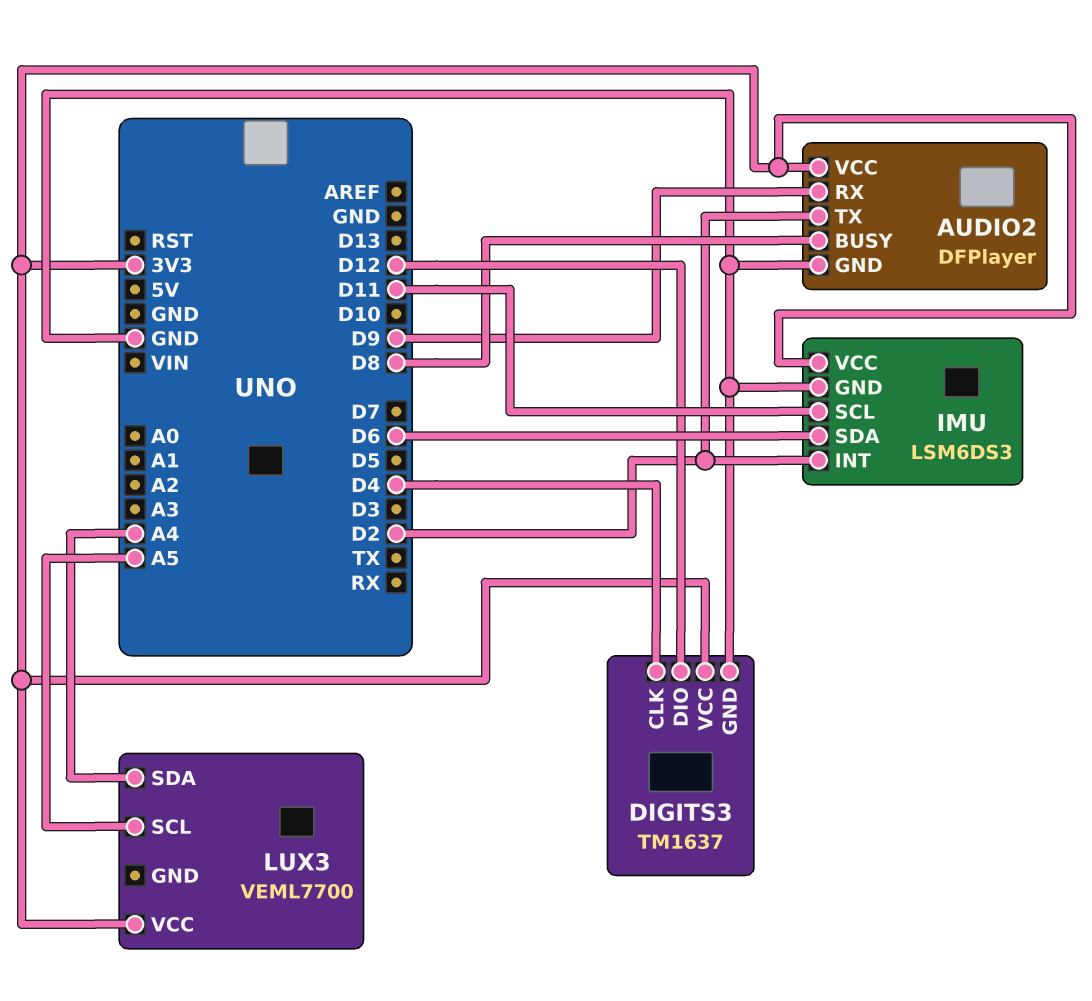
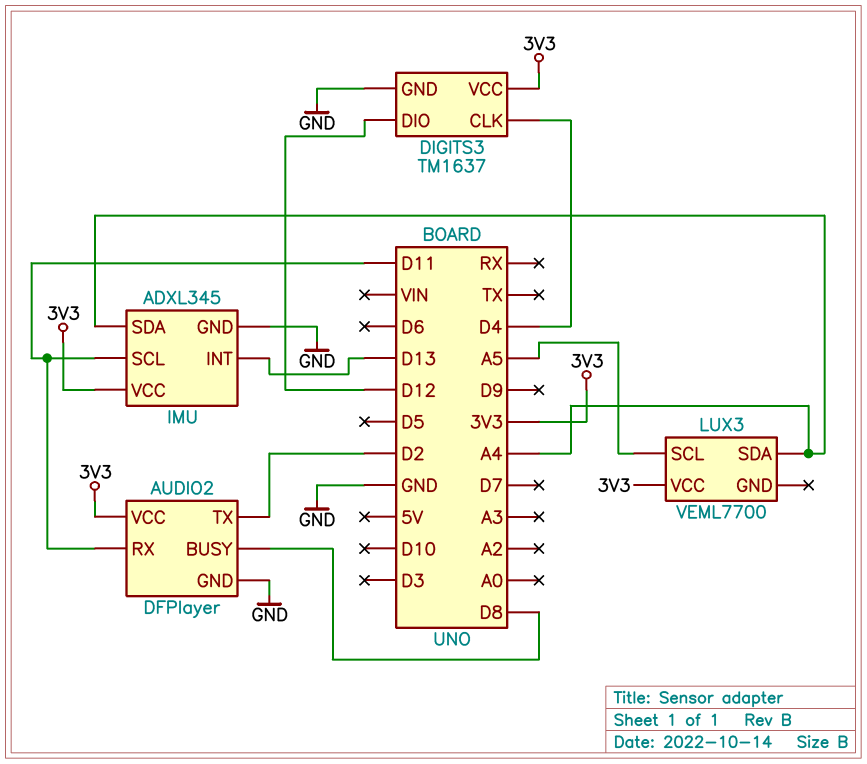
AUDIO2 pin RX: D9 -> D11
IMU: LSM6DS3 -> ADXL345
IMU pin INT: D2 -> D13
IMU pin SDA: D6 -> A4

